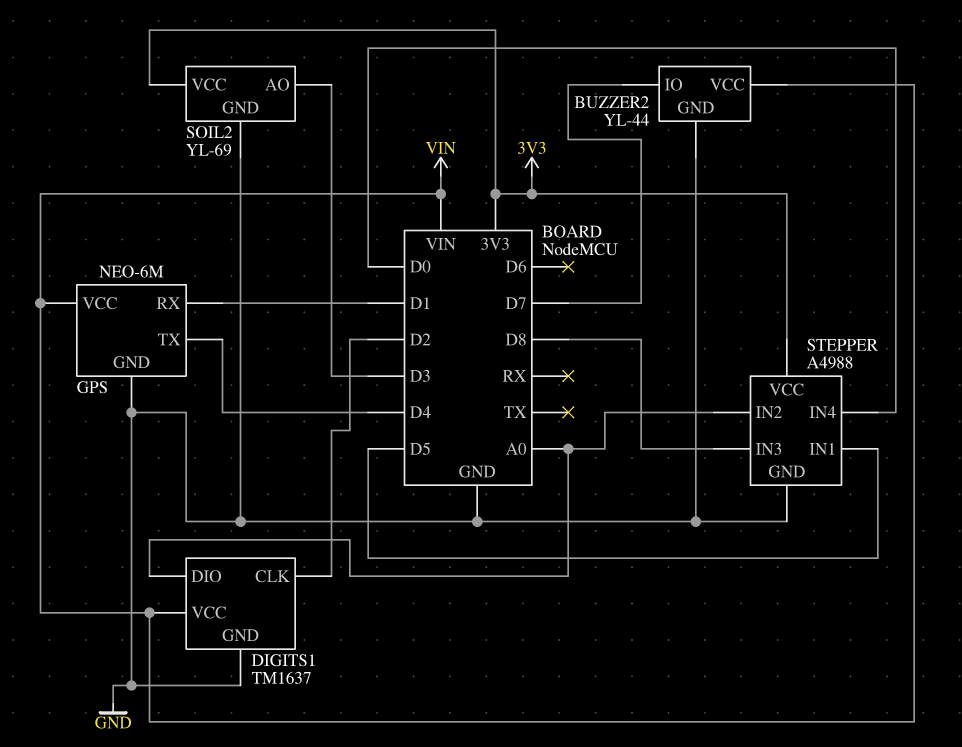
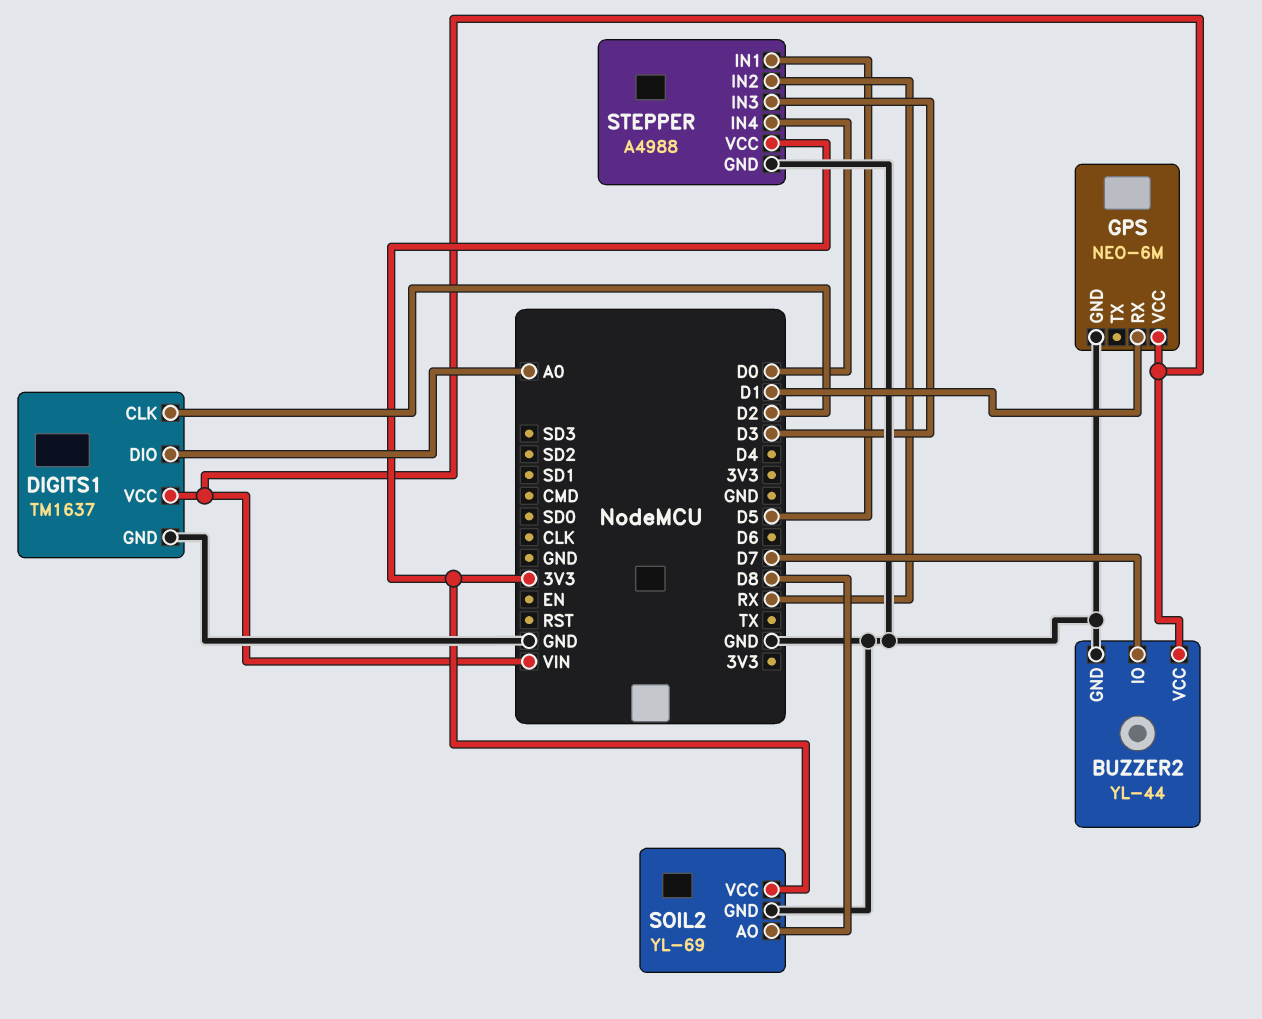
GPS pin TX: D4 -> none
SOIL2 pin AO: D3 -> D8
STEPPER pin IN2: A0 -> RX
STEPPER pin IN3: D8 -> D3

